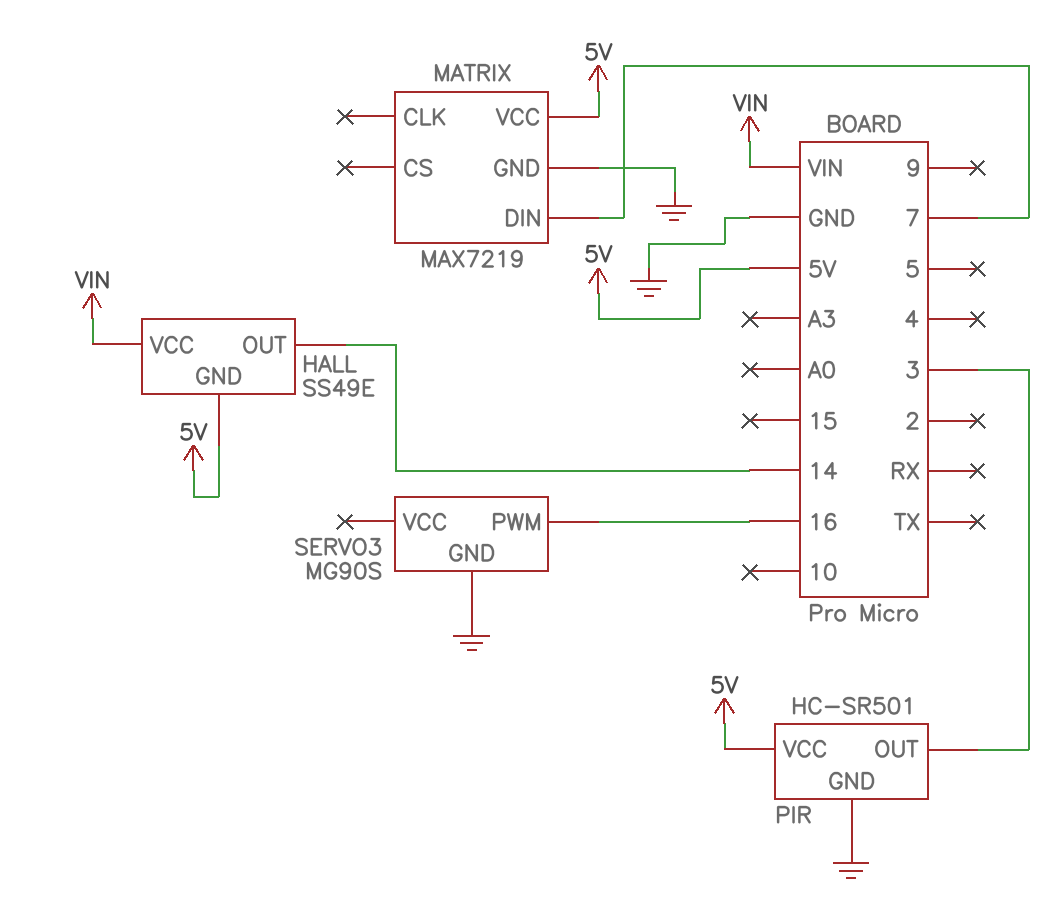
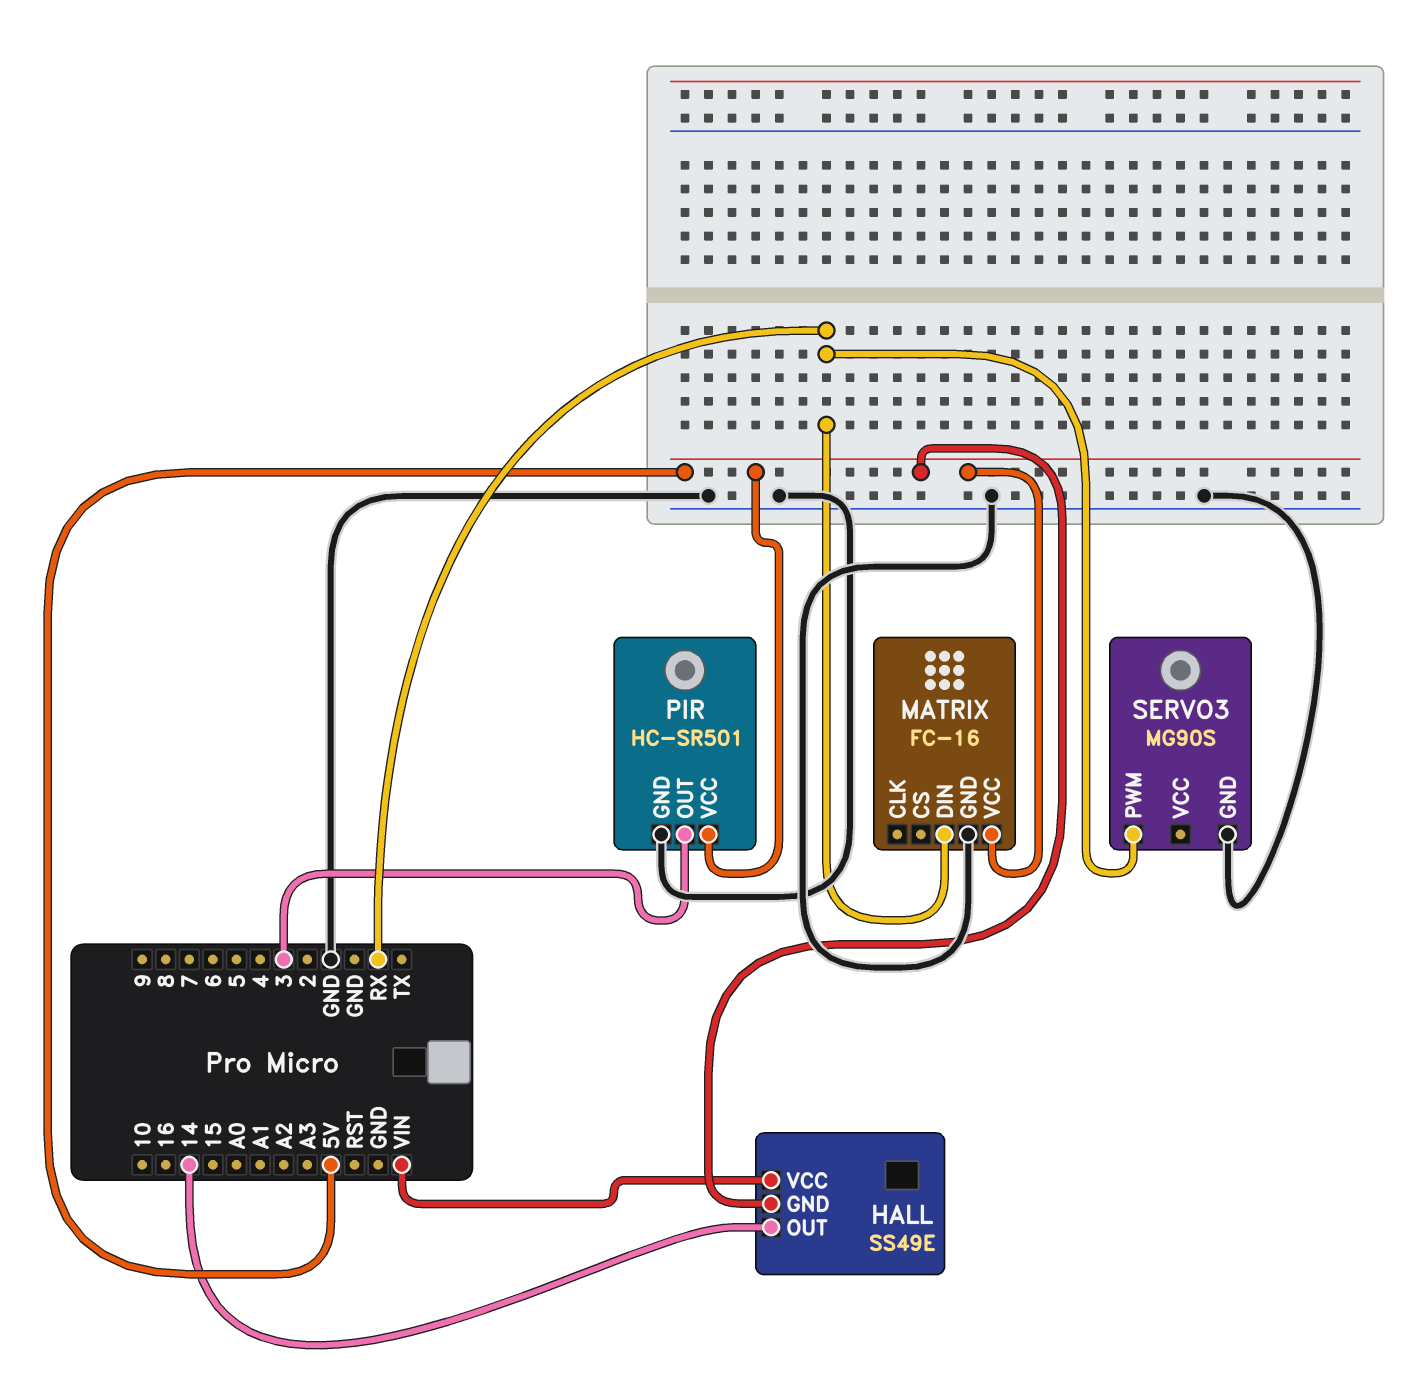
MATRIX: MAX7219 -> FC-16
MATRIX pin DIN: 7 -> RX
SERVO3 pin PWM: 16 -> RX

